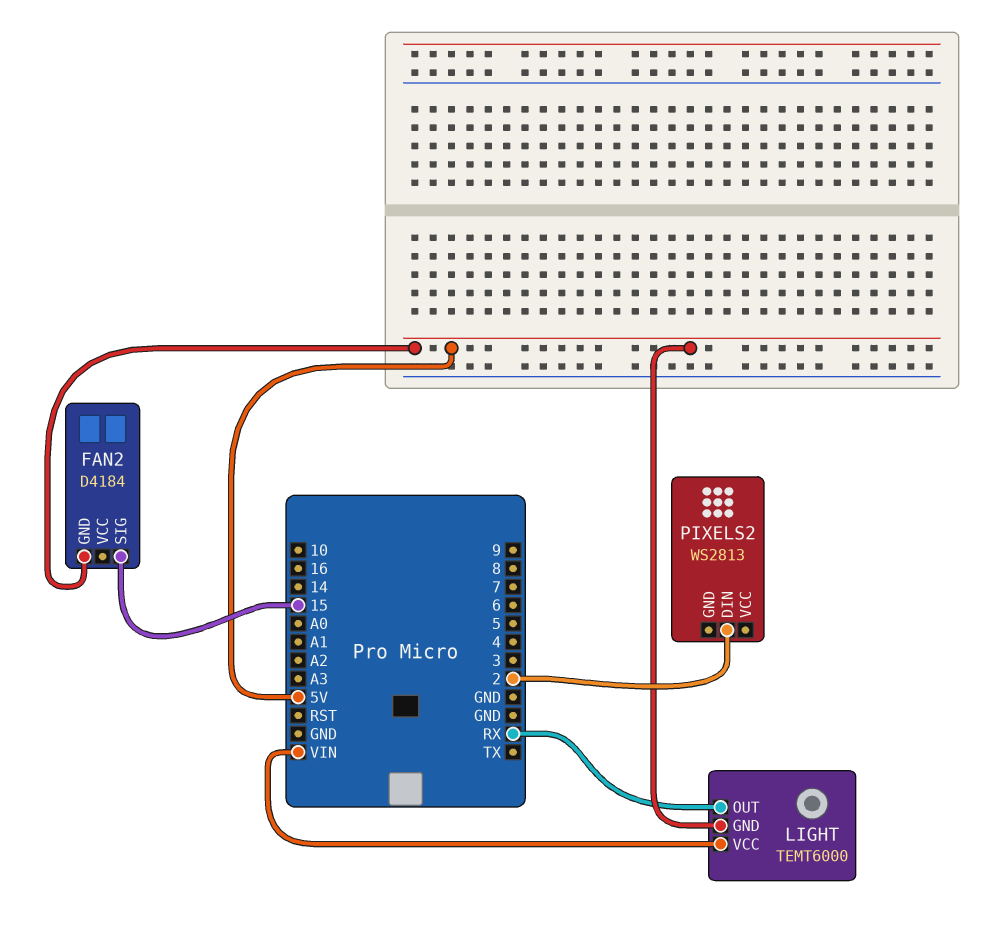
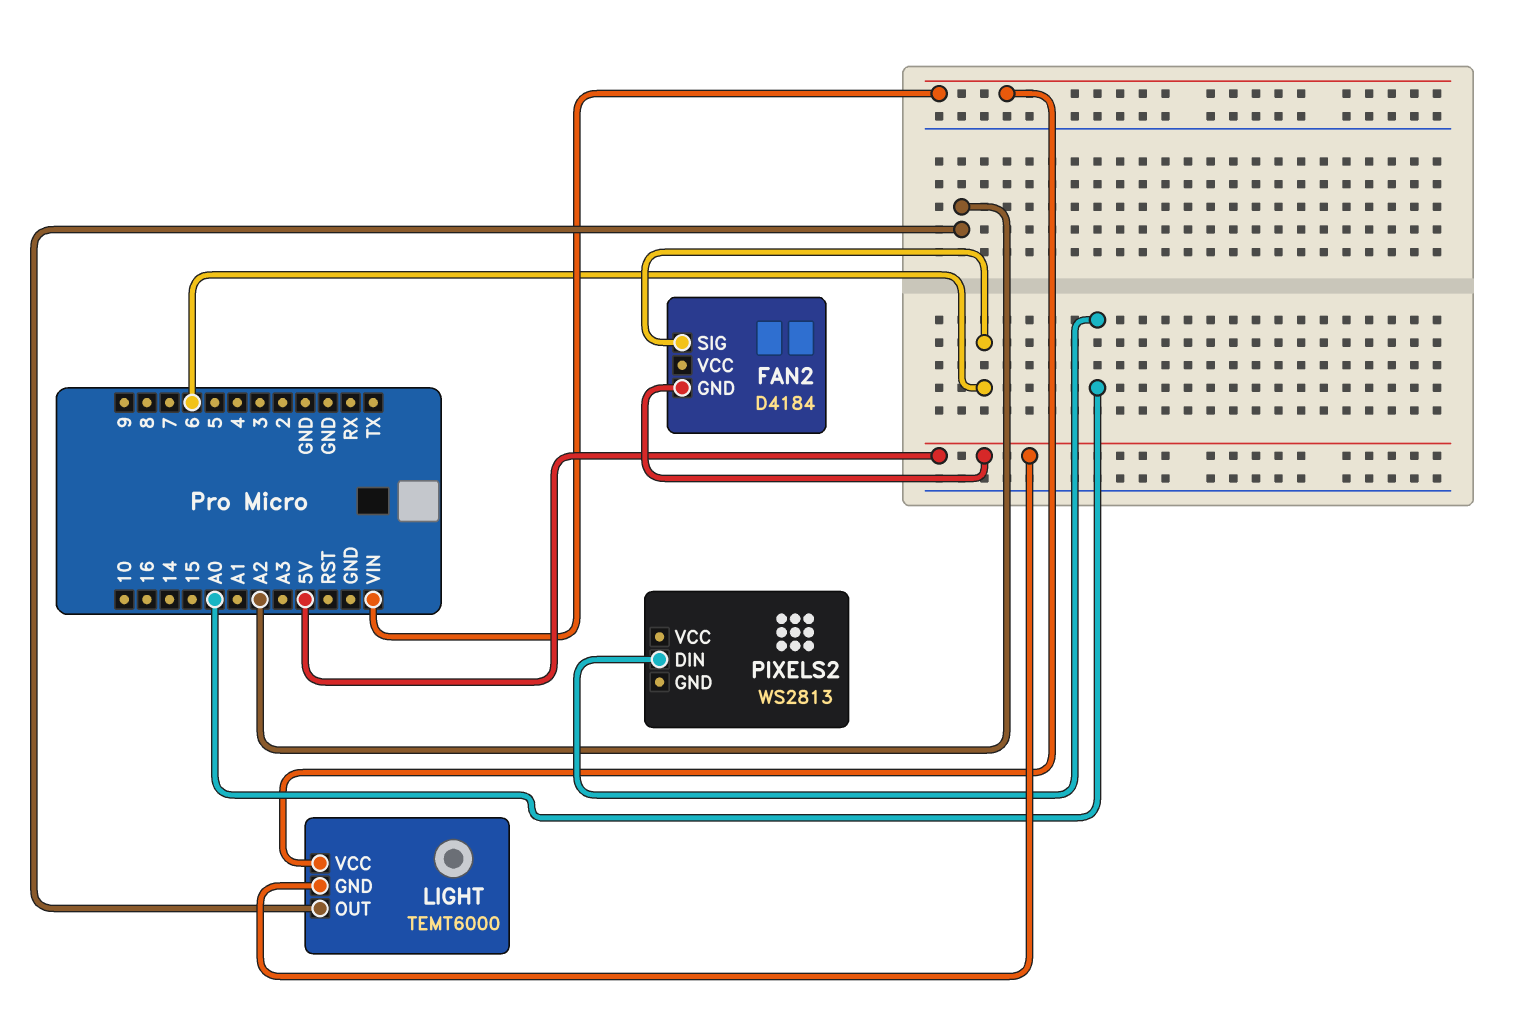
FAN2 pin SIG: 15 -> 6
LIGHT pin OUT: RX -> A2
PIXELS2 pin DIN: 2 -> A0

